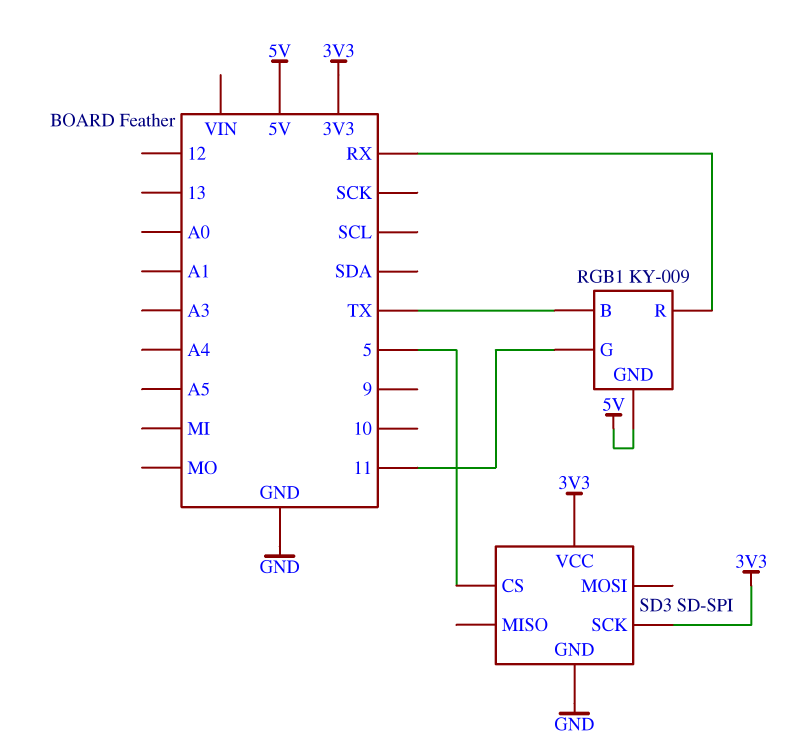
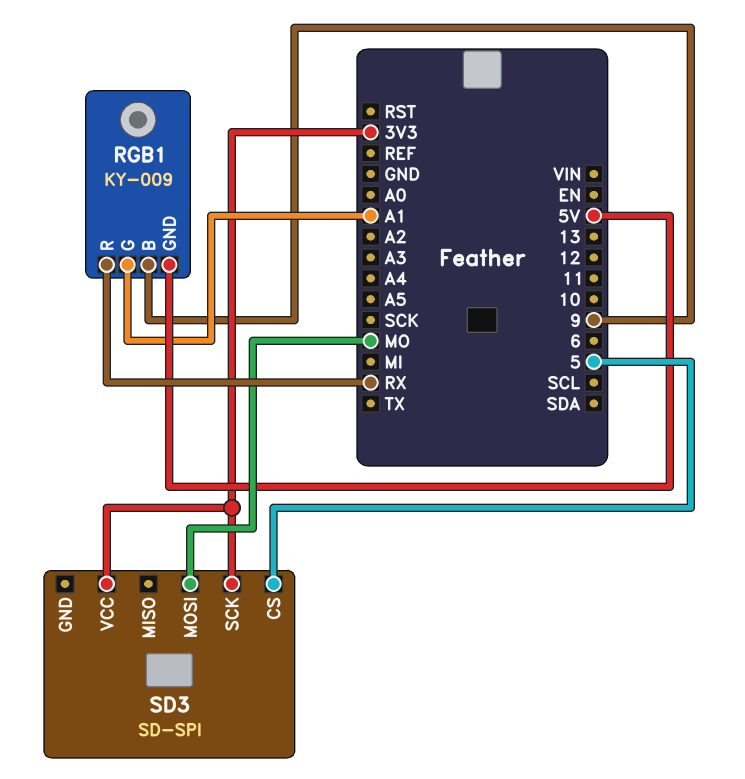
RGB1 pin B: TX -> 9
RGB1 pin G: 11 -> A1
SD3 pin GND: GND -> none
SD3 pin MOSI: none -> MO

